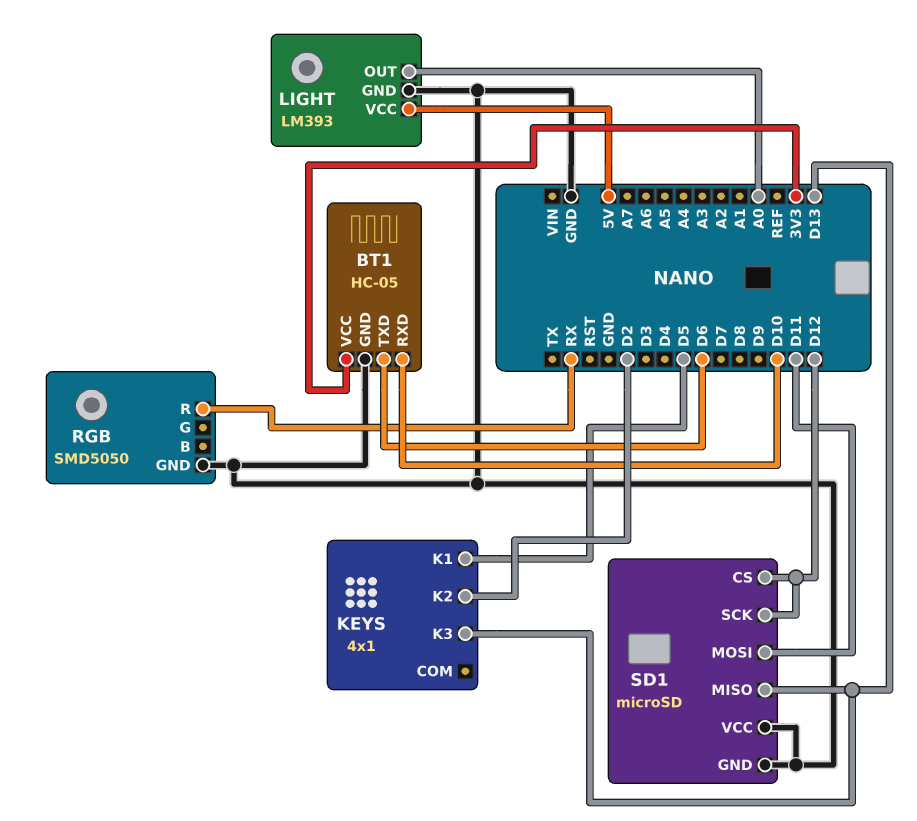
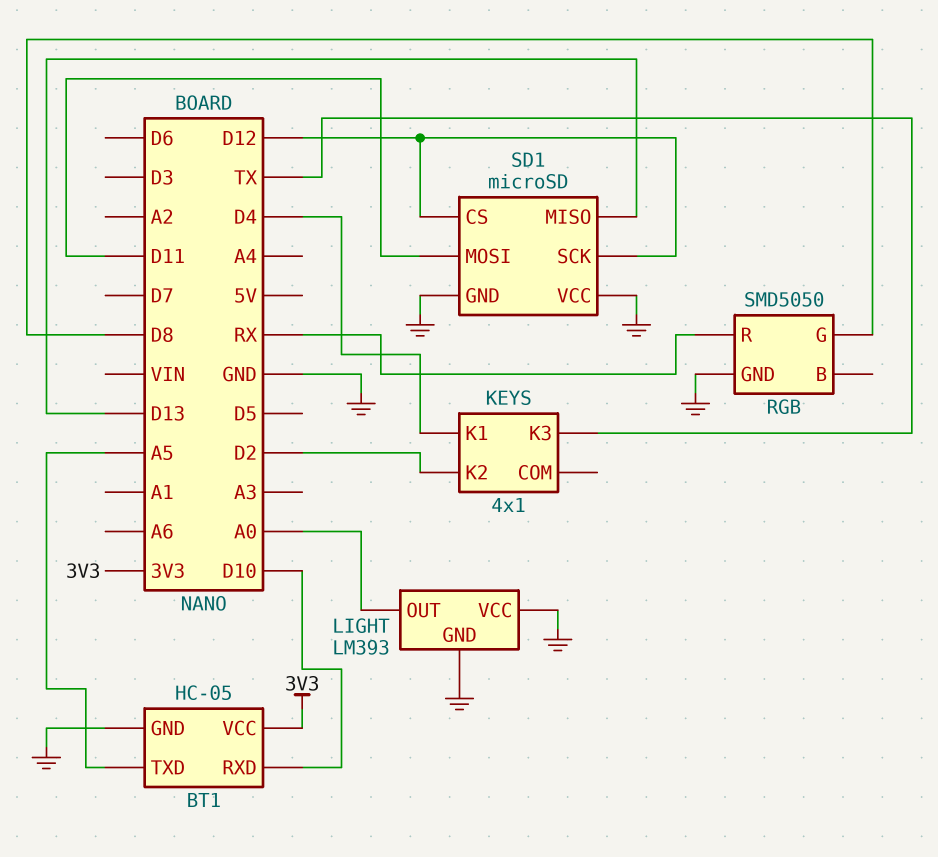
BT1 pin TXD: D6 -> A5
KEYS pin K1: D5 -> D4
KEYS pin K3: D13 -> TX
LIGHT pin VCC: 5V -> GND
RGB pin G: none -> D8

